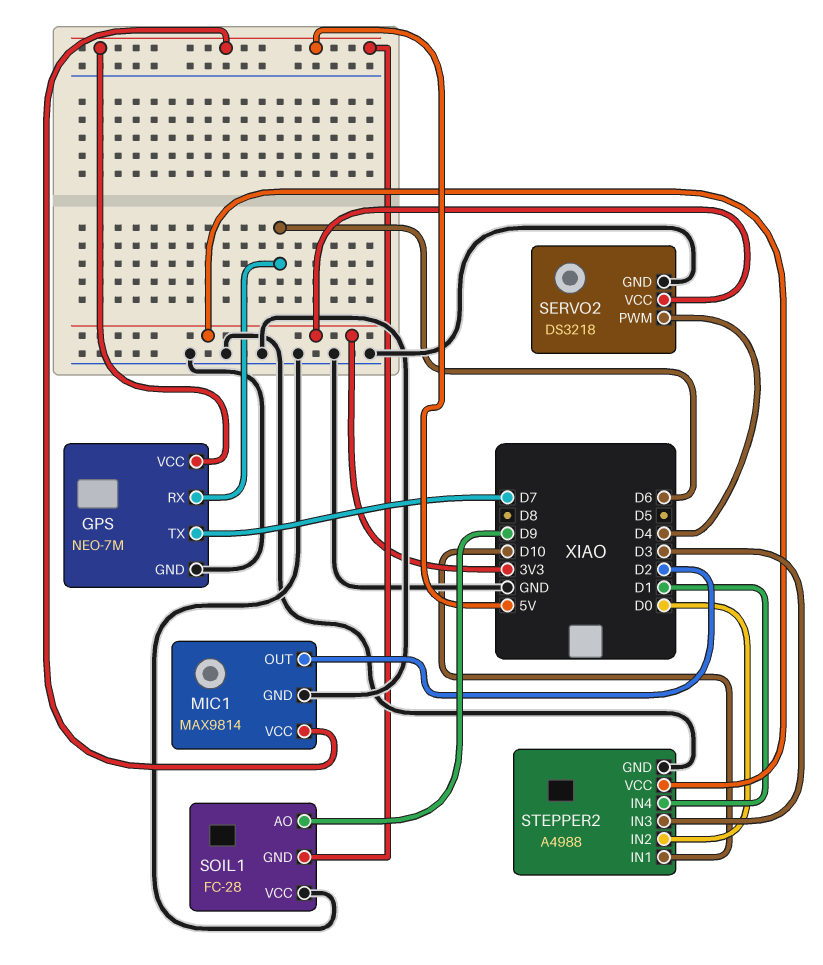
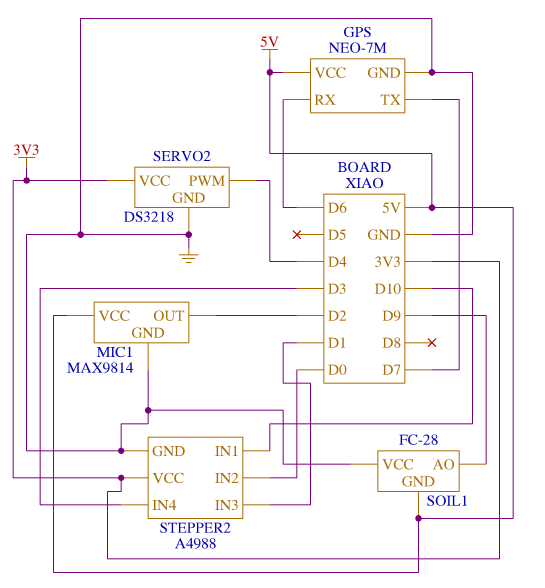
STEPPER2 pin IN3: D3 -> D1
STEPPER2 pin IN4: D1 -> D3

